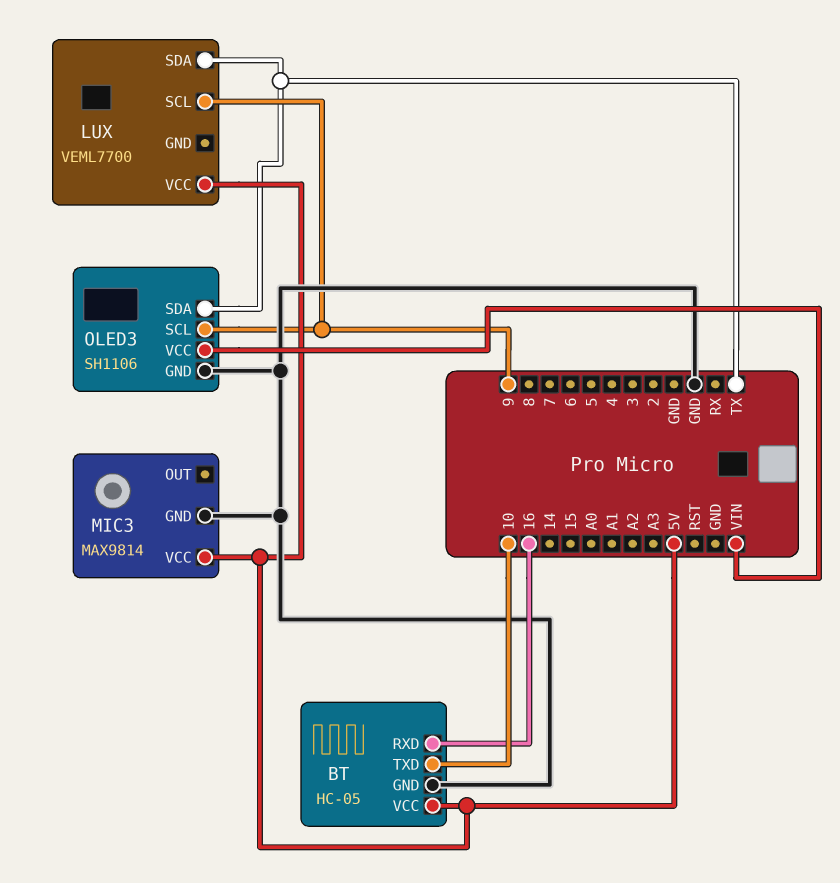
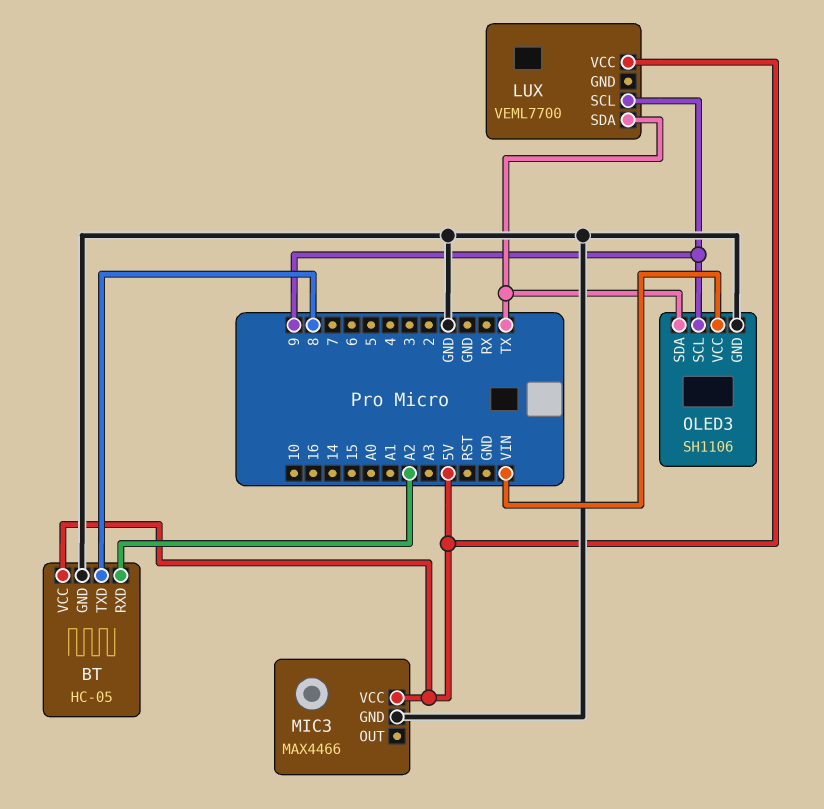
BT pin RXD: 16 -> A2
BT pin TXD: 10 -> 8
MIC3: MAX9814 -> MAX4466

